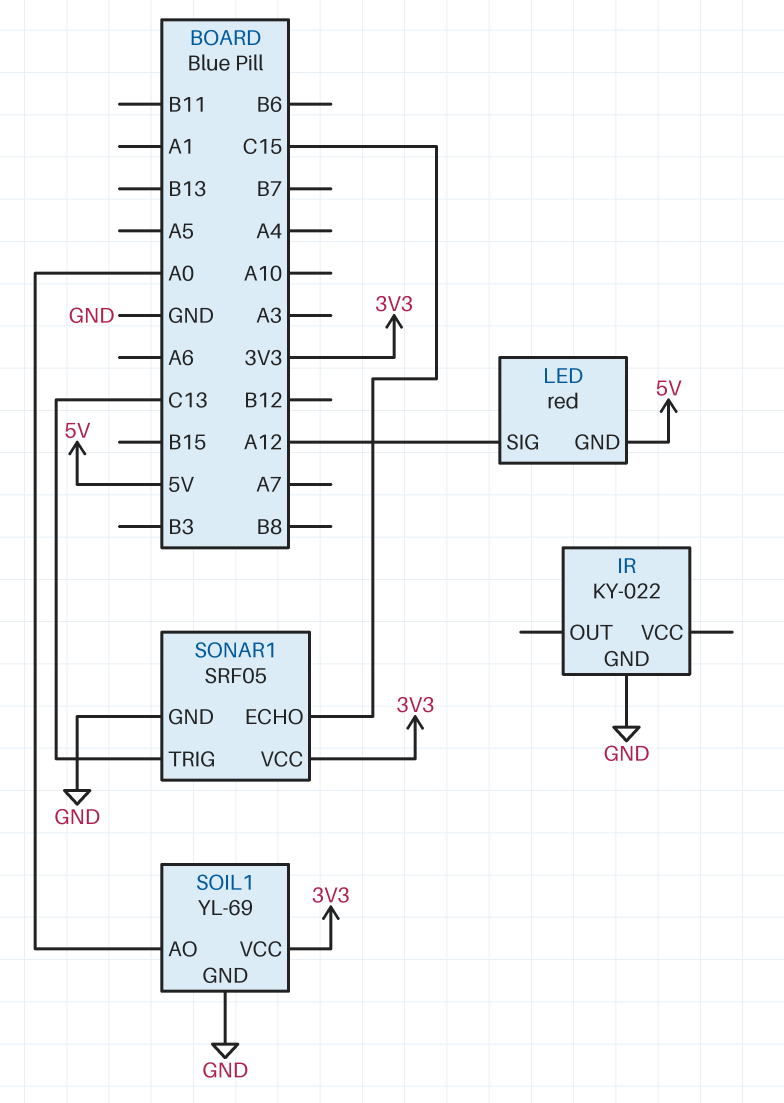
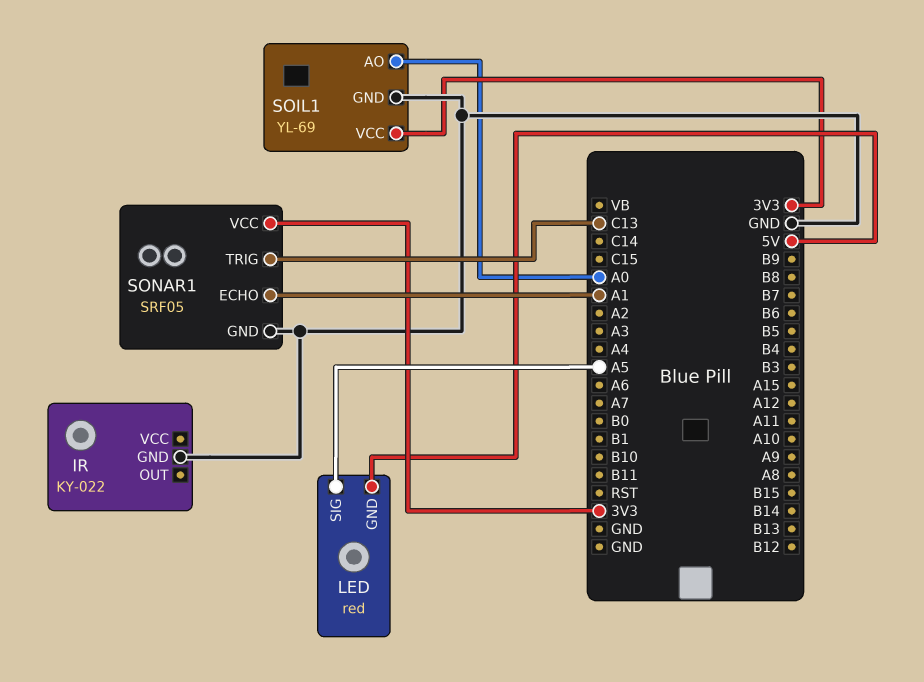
LED pin SIG: A12 -> A5
SONAR1 pin ECHO: C15 -> A1

